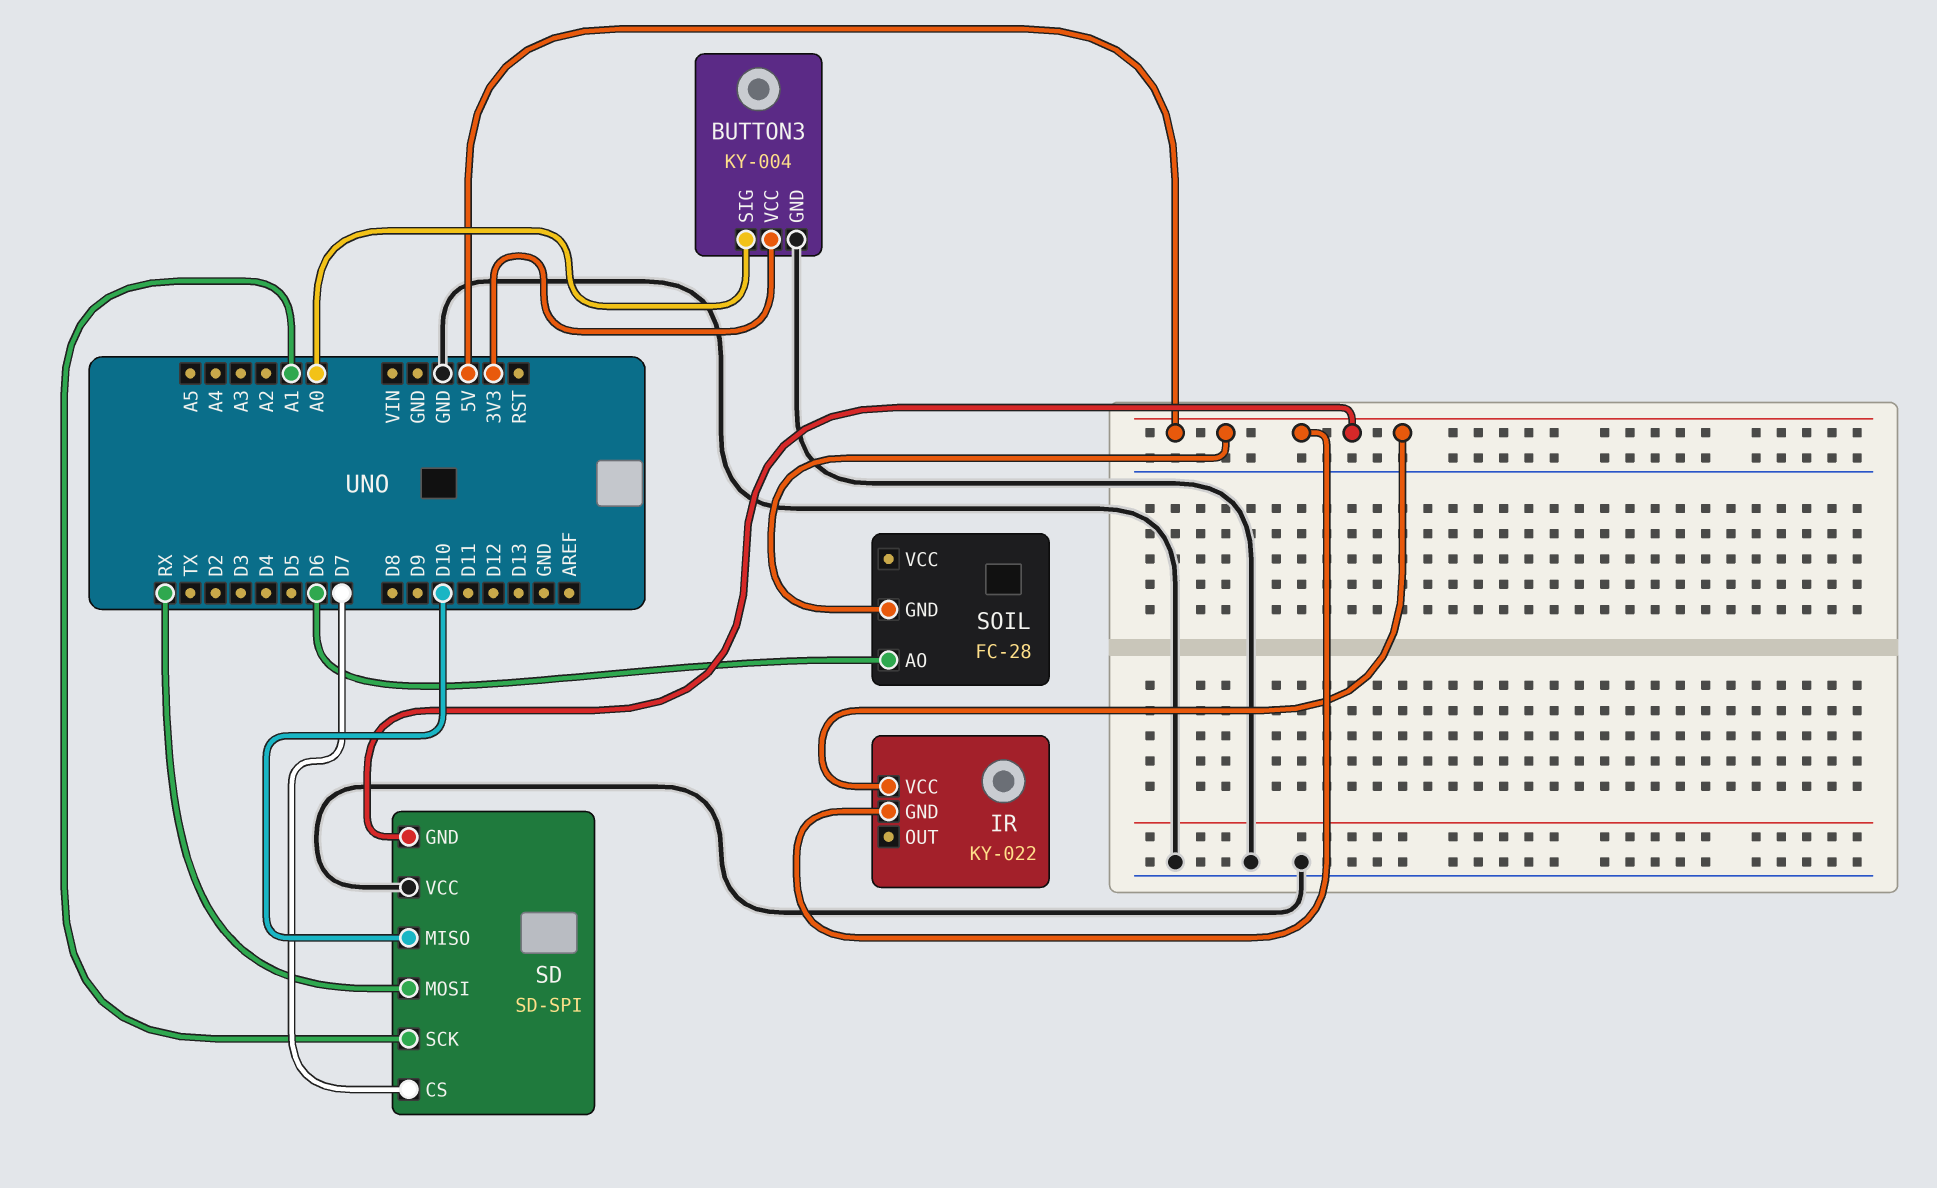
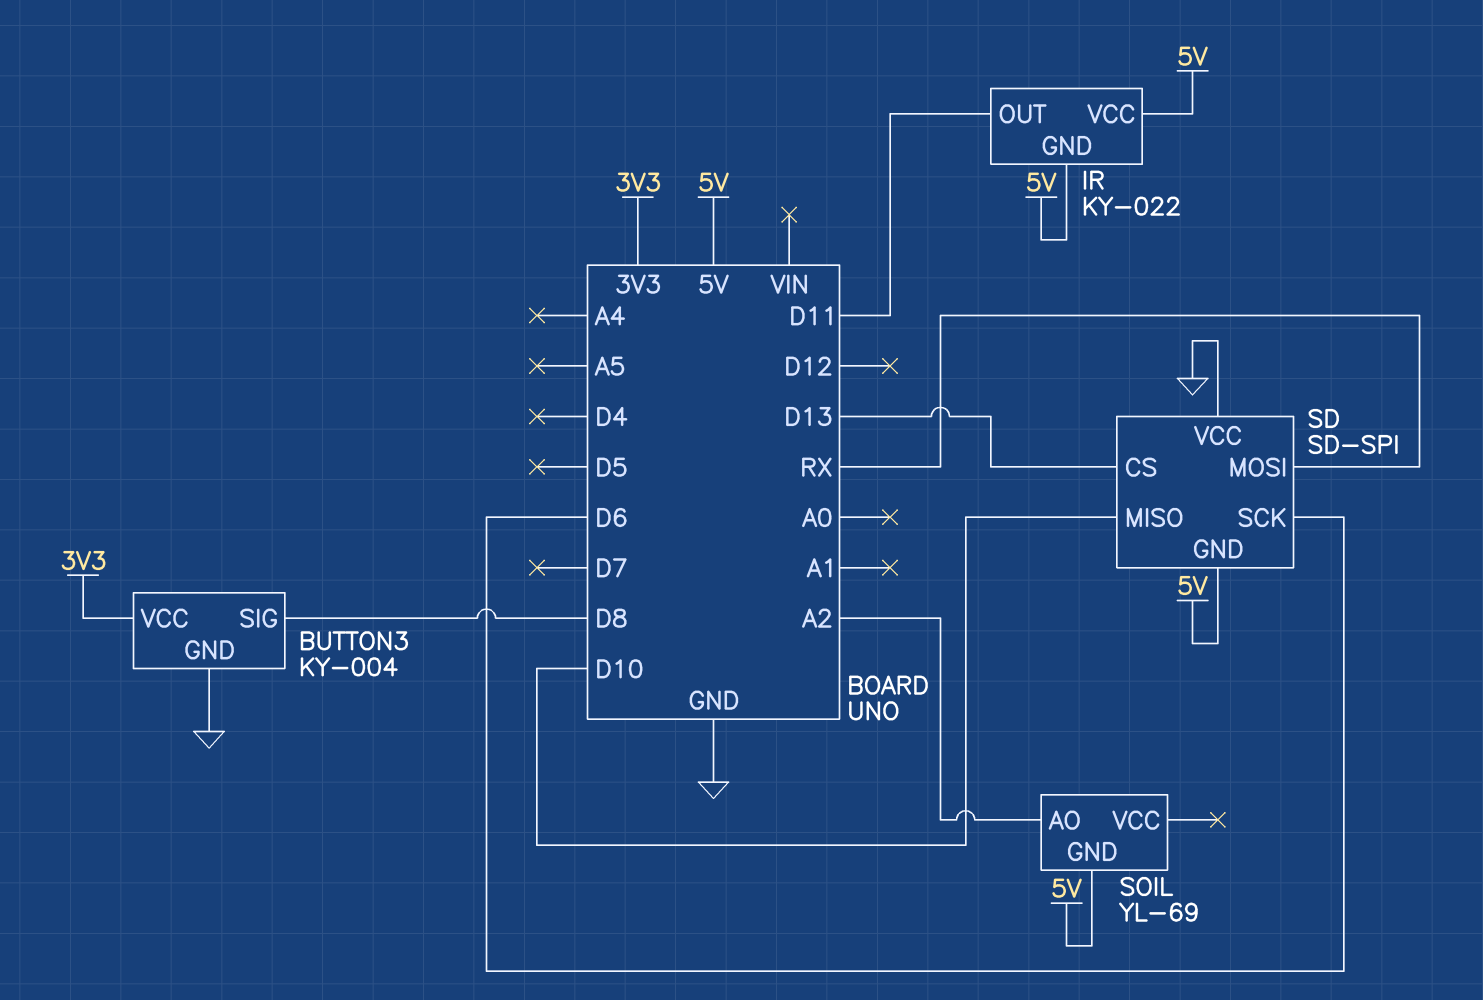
BUTTON3 pin SIG: A0 -> D8
IR pin OUT: none -> D11
SD pin CS: D7 -> D13
SD pin SCK: A1 -> D6
SOIL: FC-28 -> YL-69
SOIL pin AO: D6 -> A2

